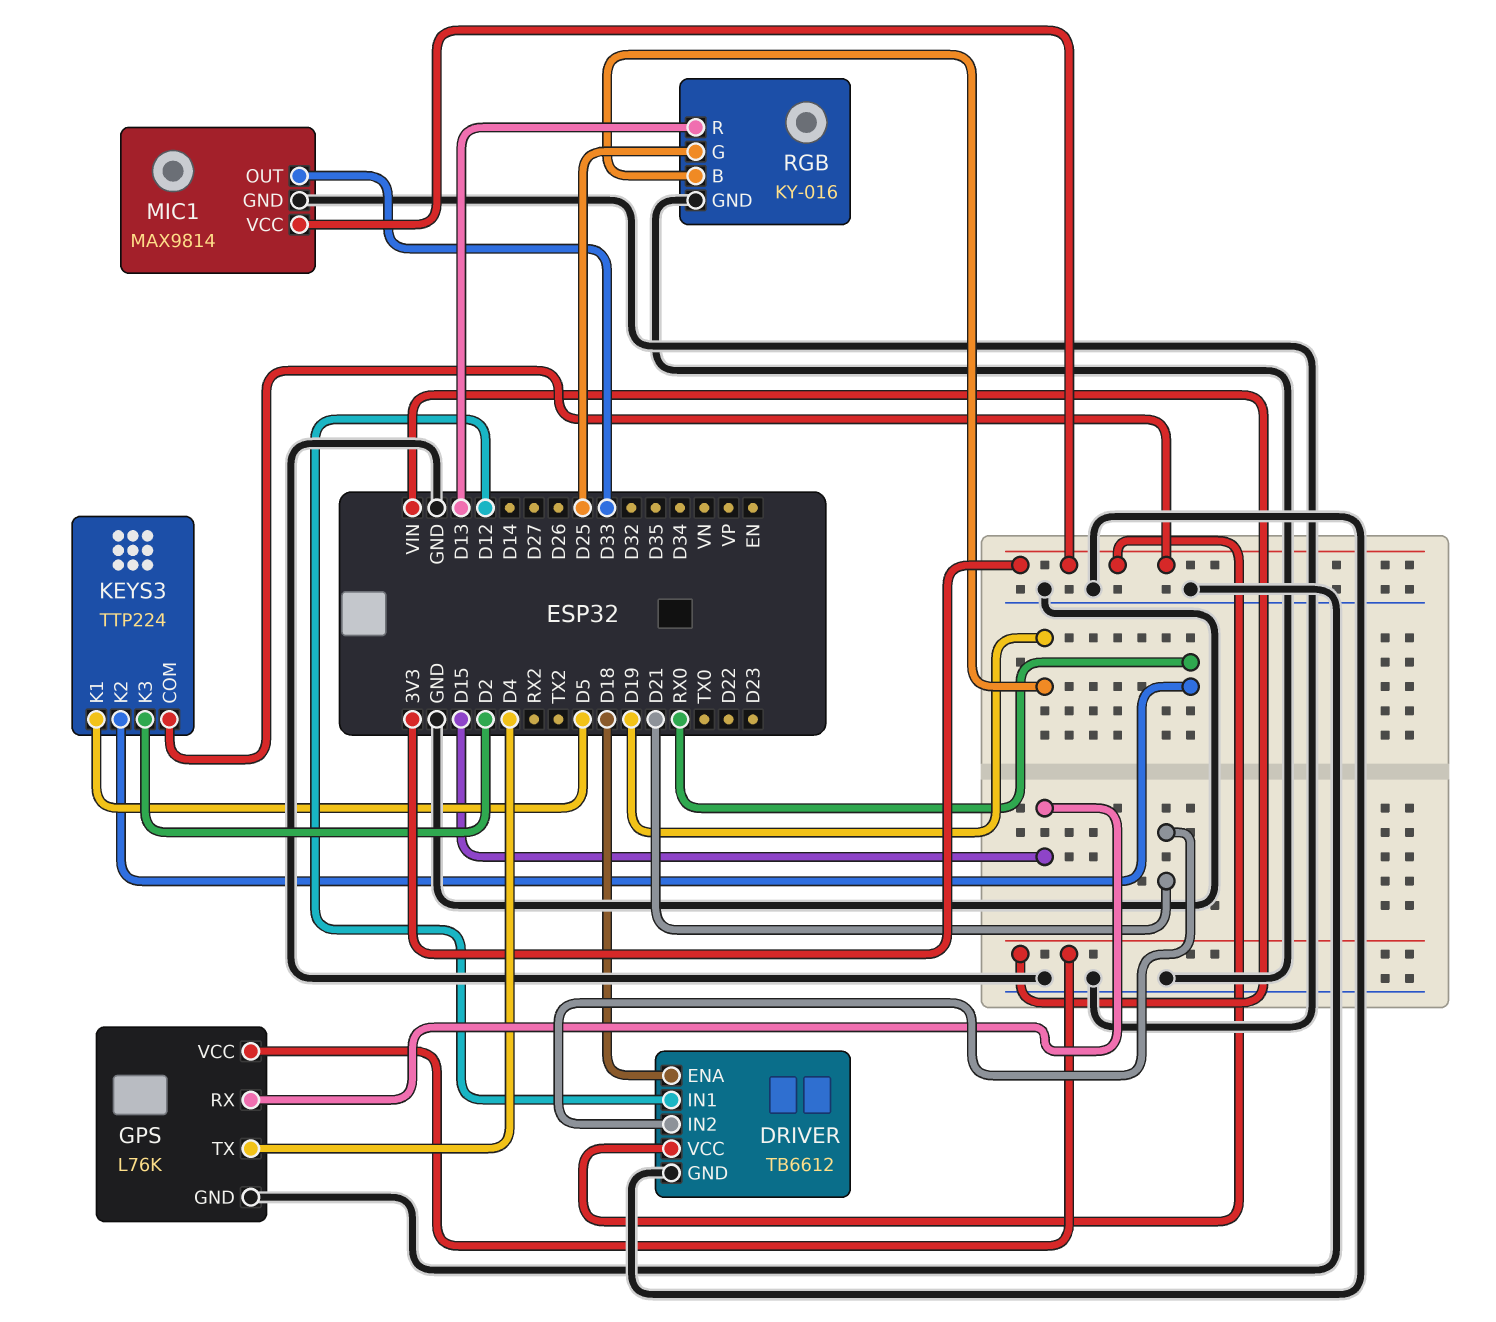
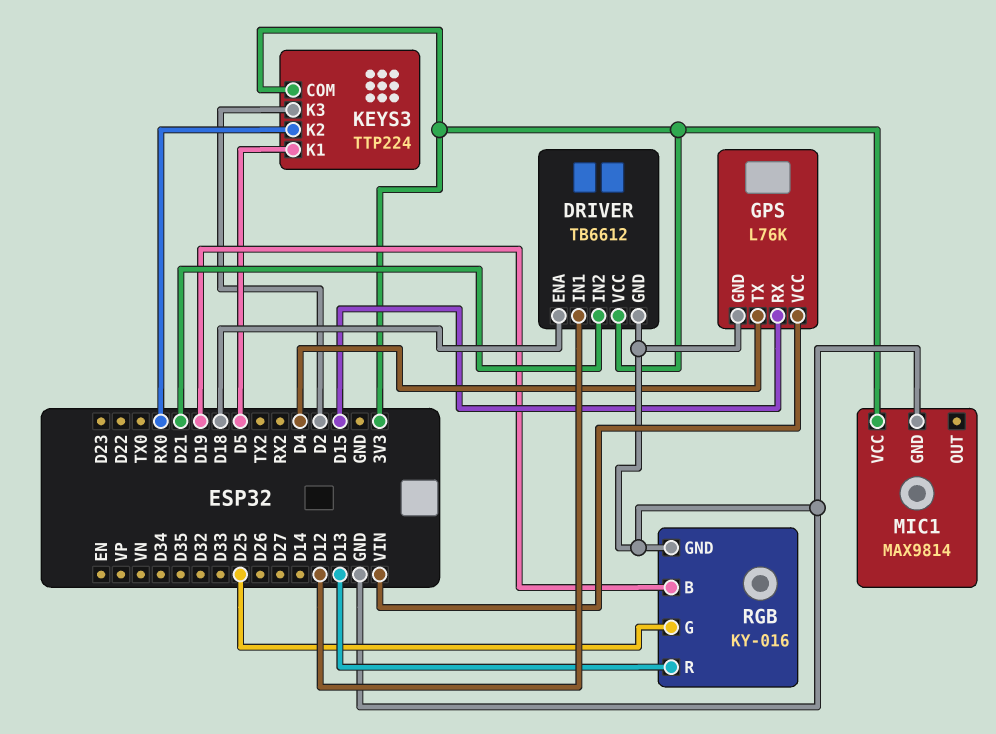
MIC1 pin OUT: D33 -> none

